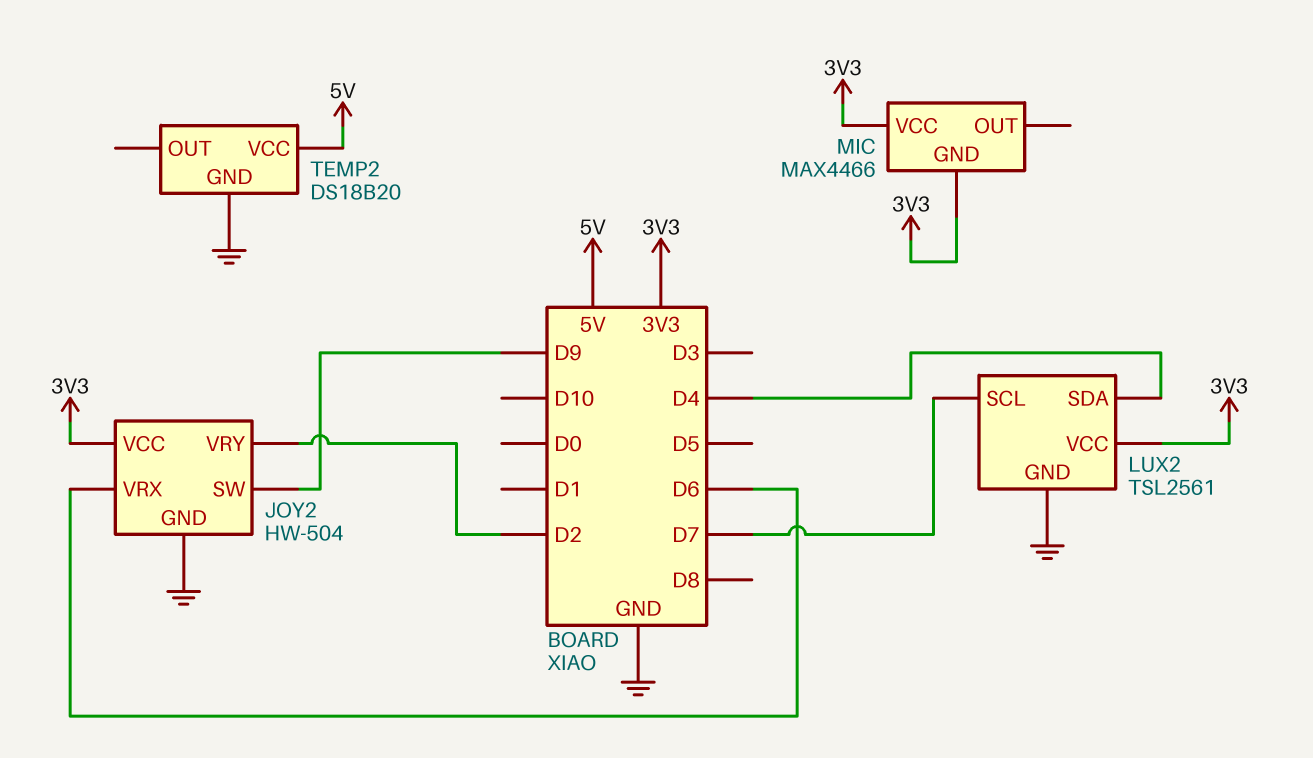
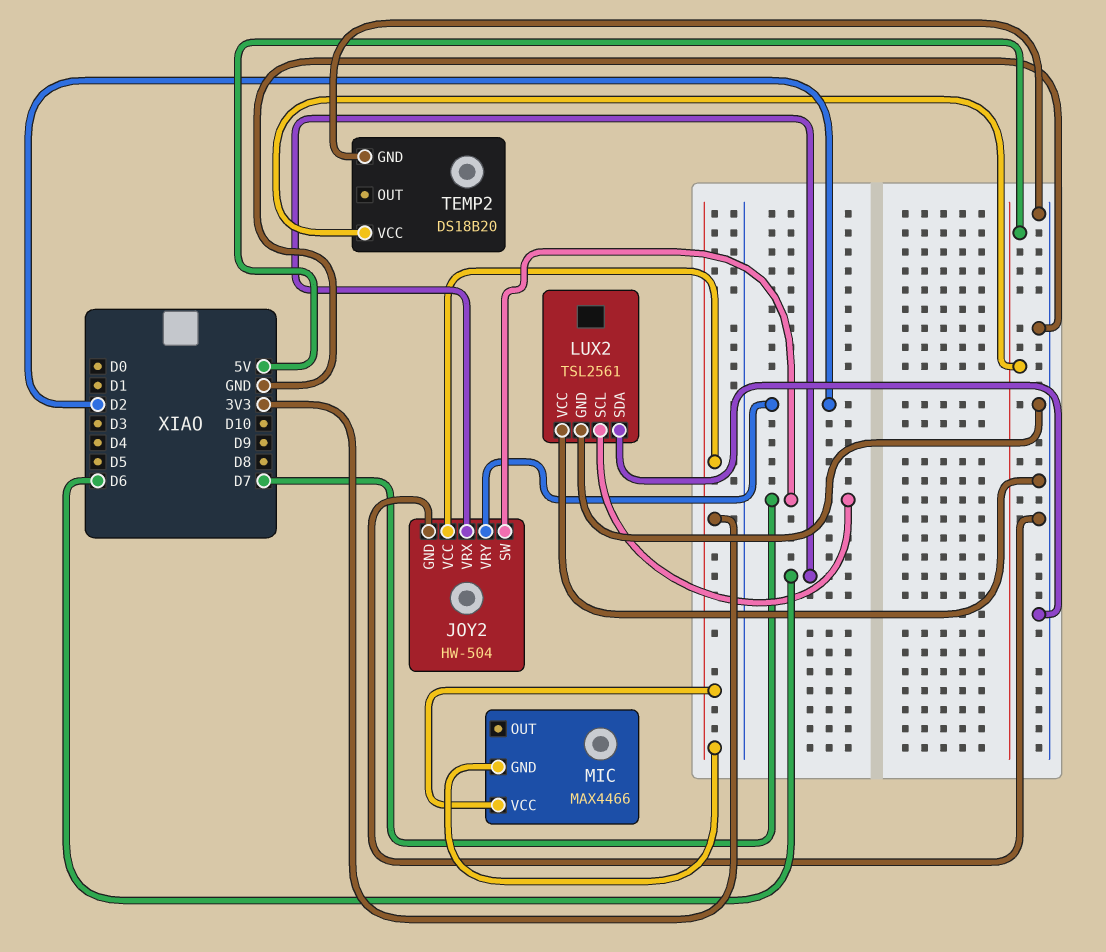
JOY2 pin SW: D9 -> D7
LUX2 pin SDA: D4 -> GND
LUX2 pin VCC: 3V3 -> GND

